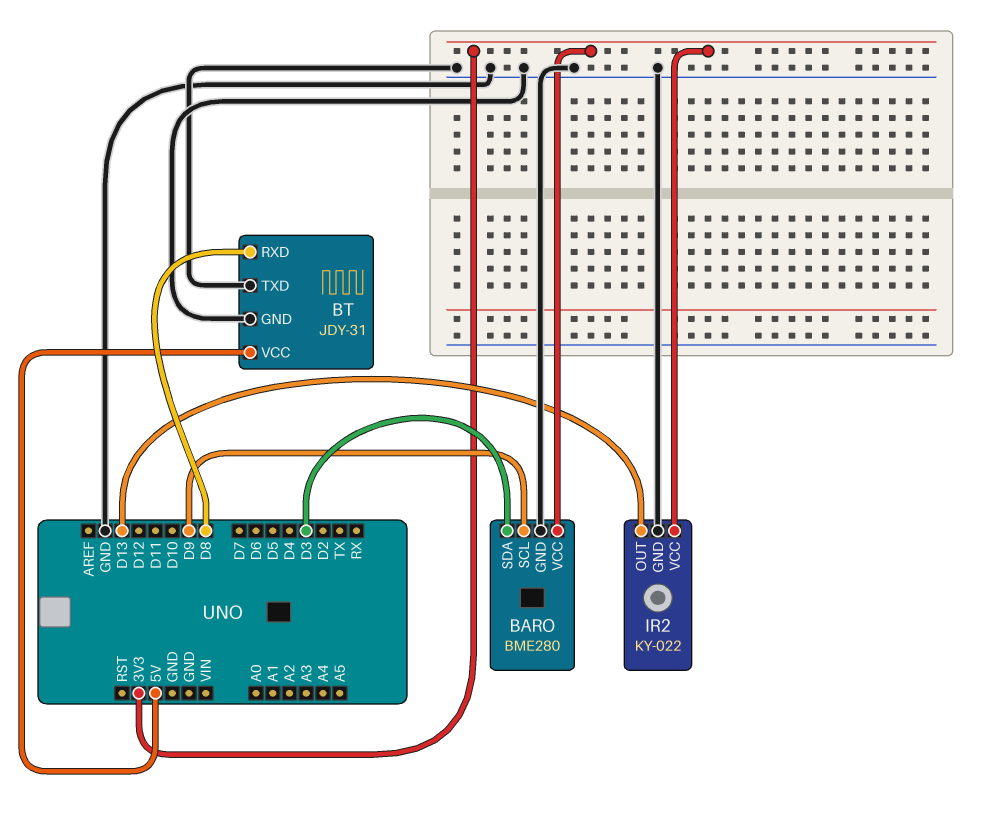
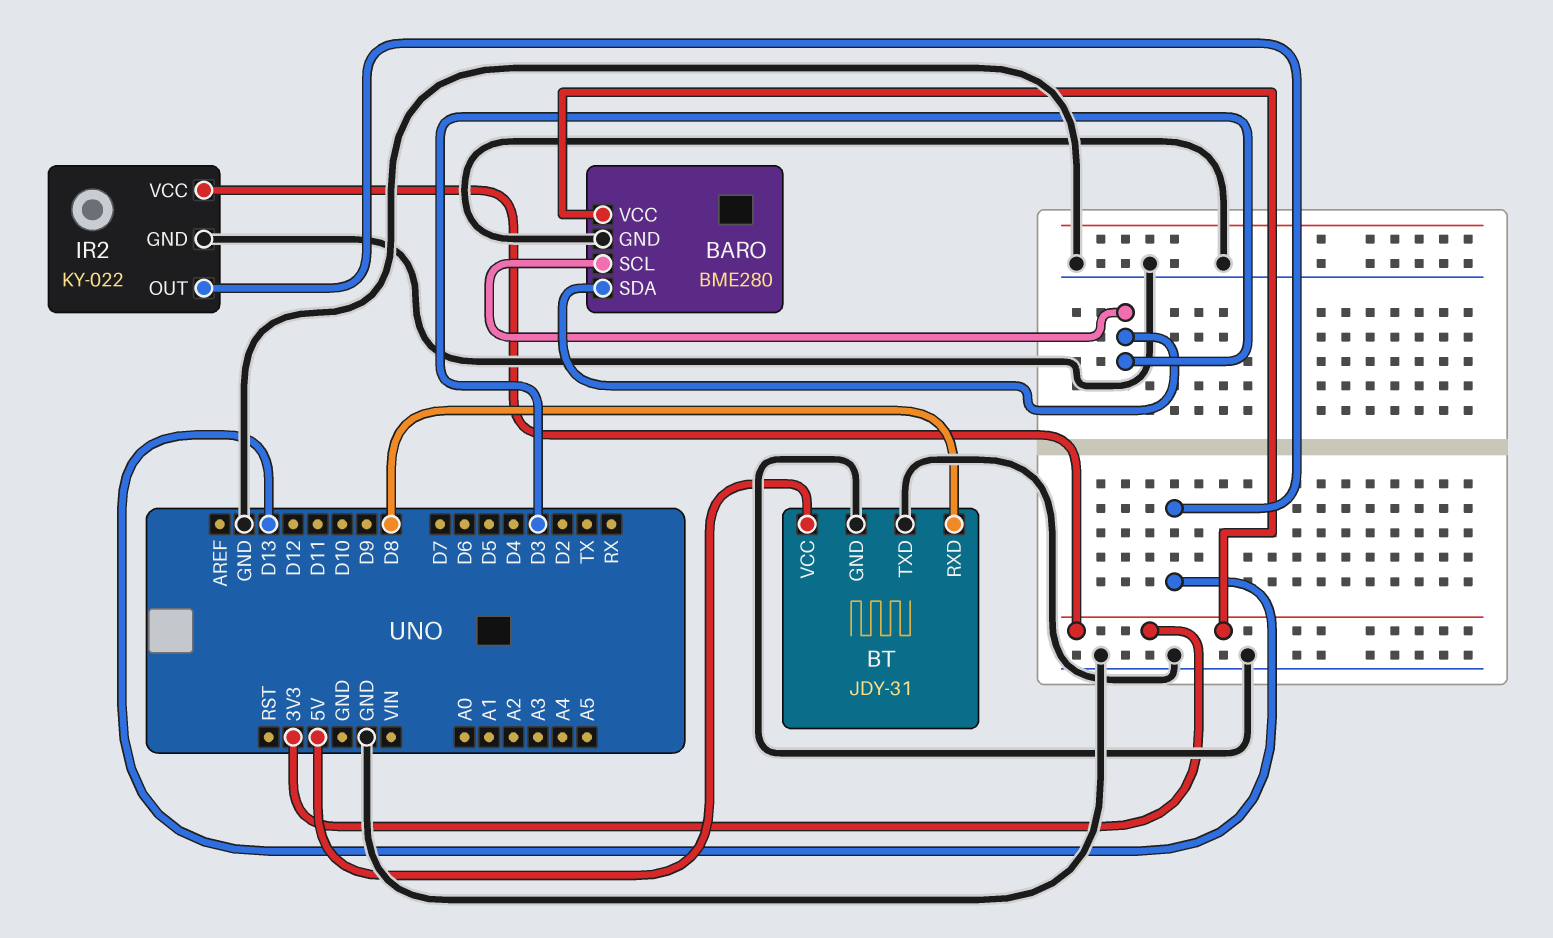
BARO pin SCL: D9 -> D3

